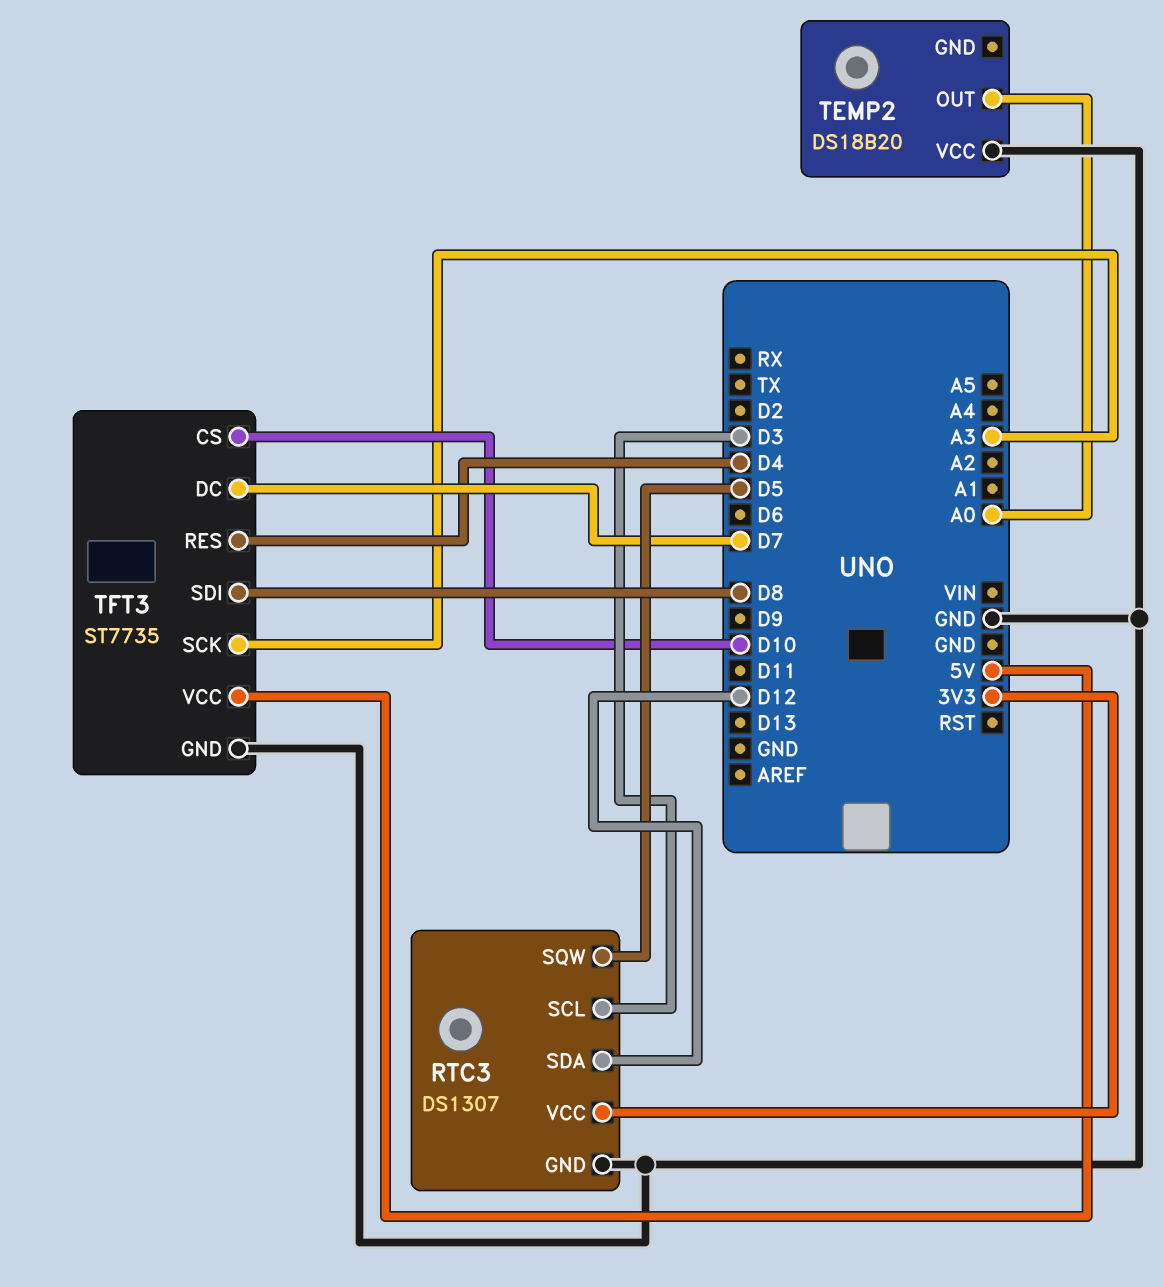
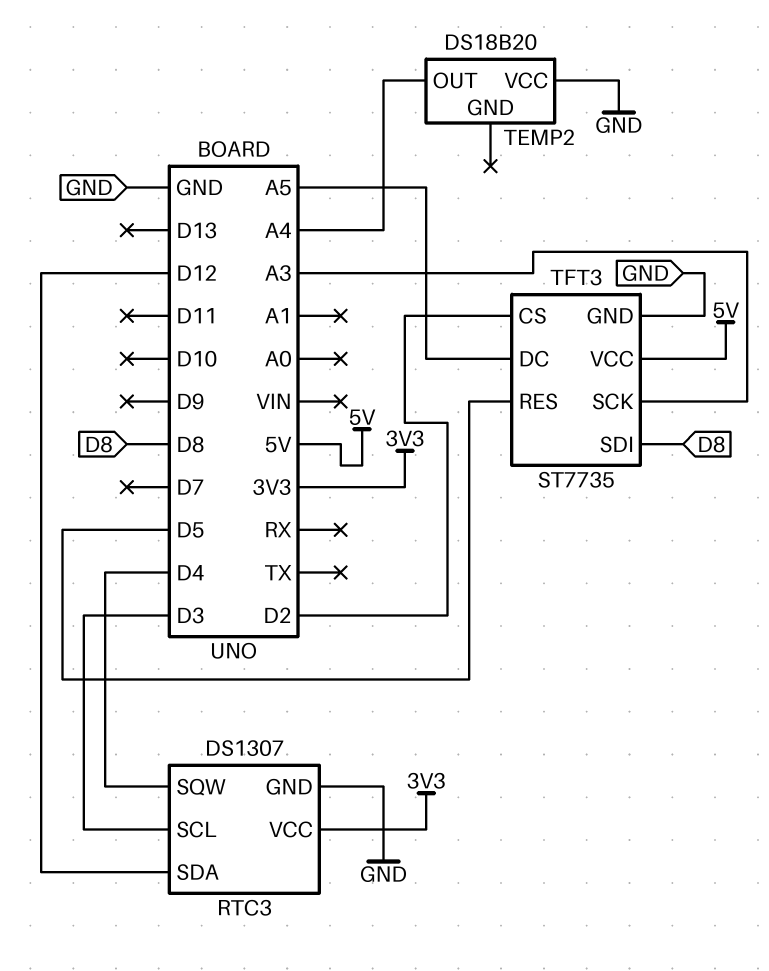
RTC3 pin SQW: D5 -> D4
TEMP2 pin OUT: A0 -> A4
TFT3 pin CS: D10 -> D2
TFT3 pin DC: D7 -> A5
TFT3 pin RES: D4 -> D5

